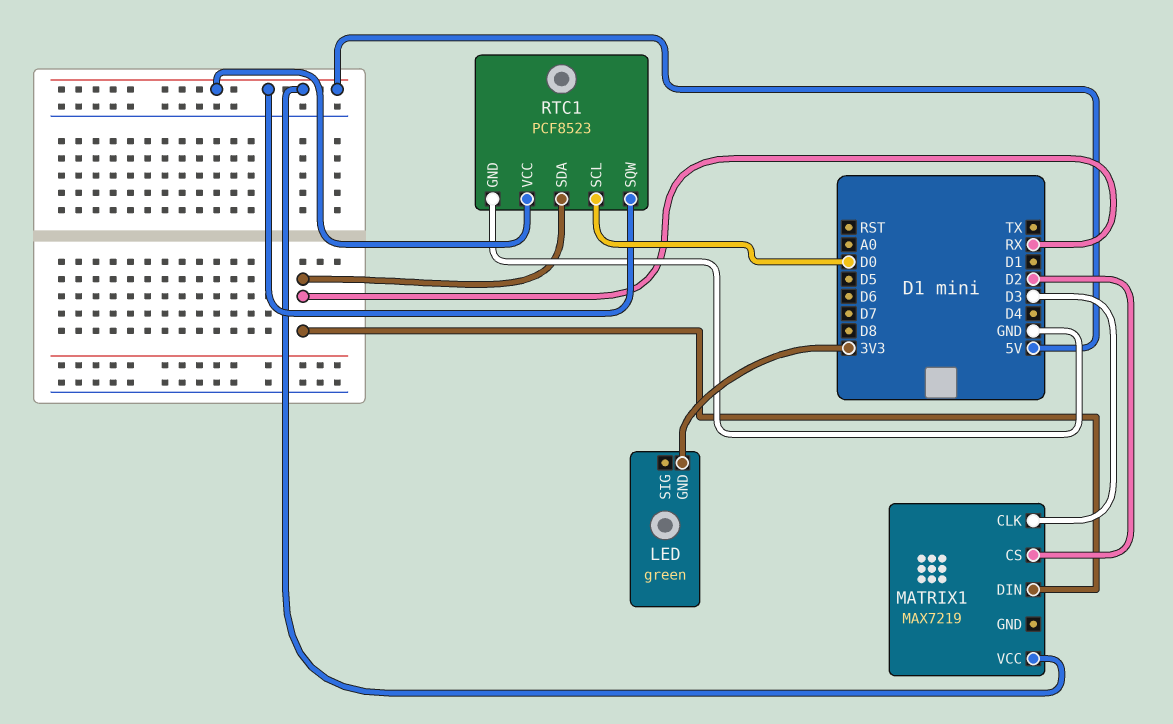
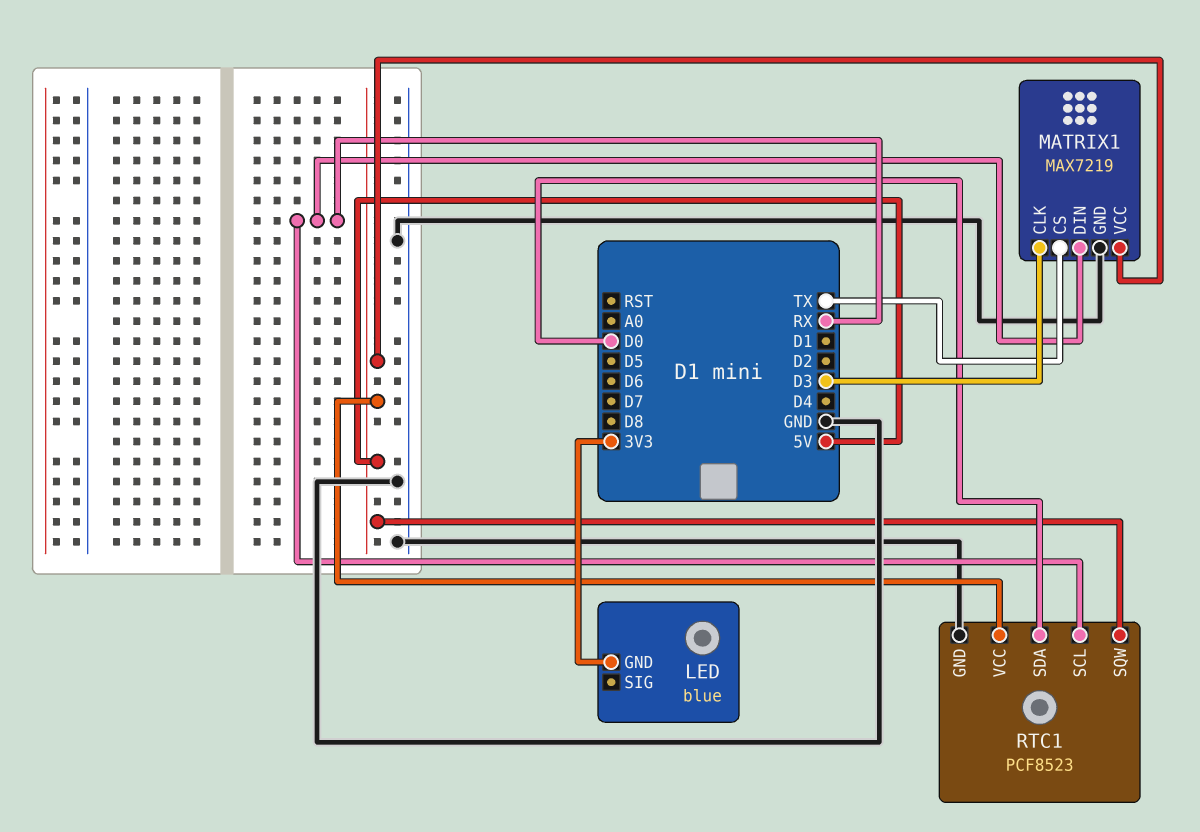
LED: green -> blue
MATRIX1 pin CS: D2 -> TX
MATRIX1 pin GND: none -> GND
RTC1 pin SCL: D0 -> RX
RTC1 pin SDA: RX -> D0

